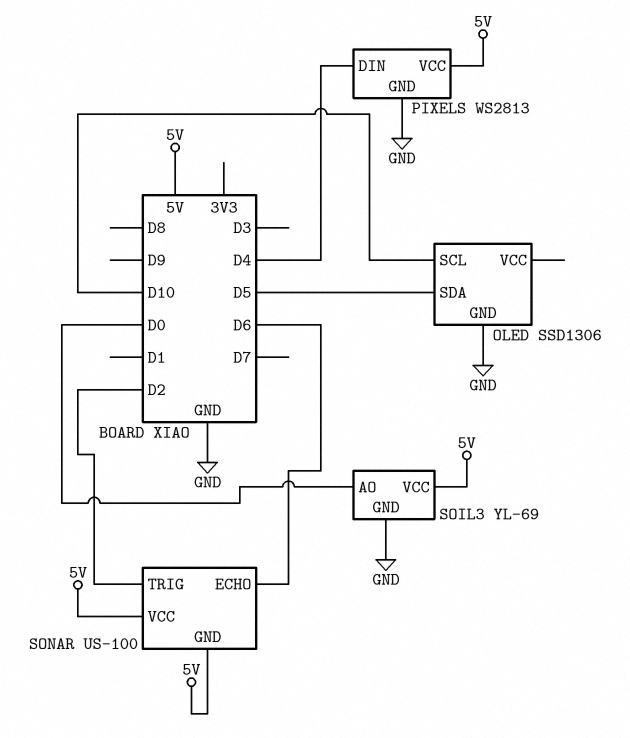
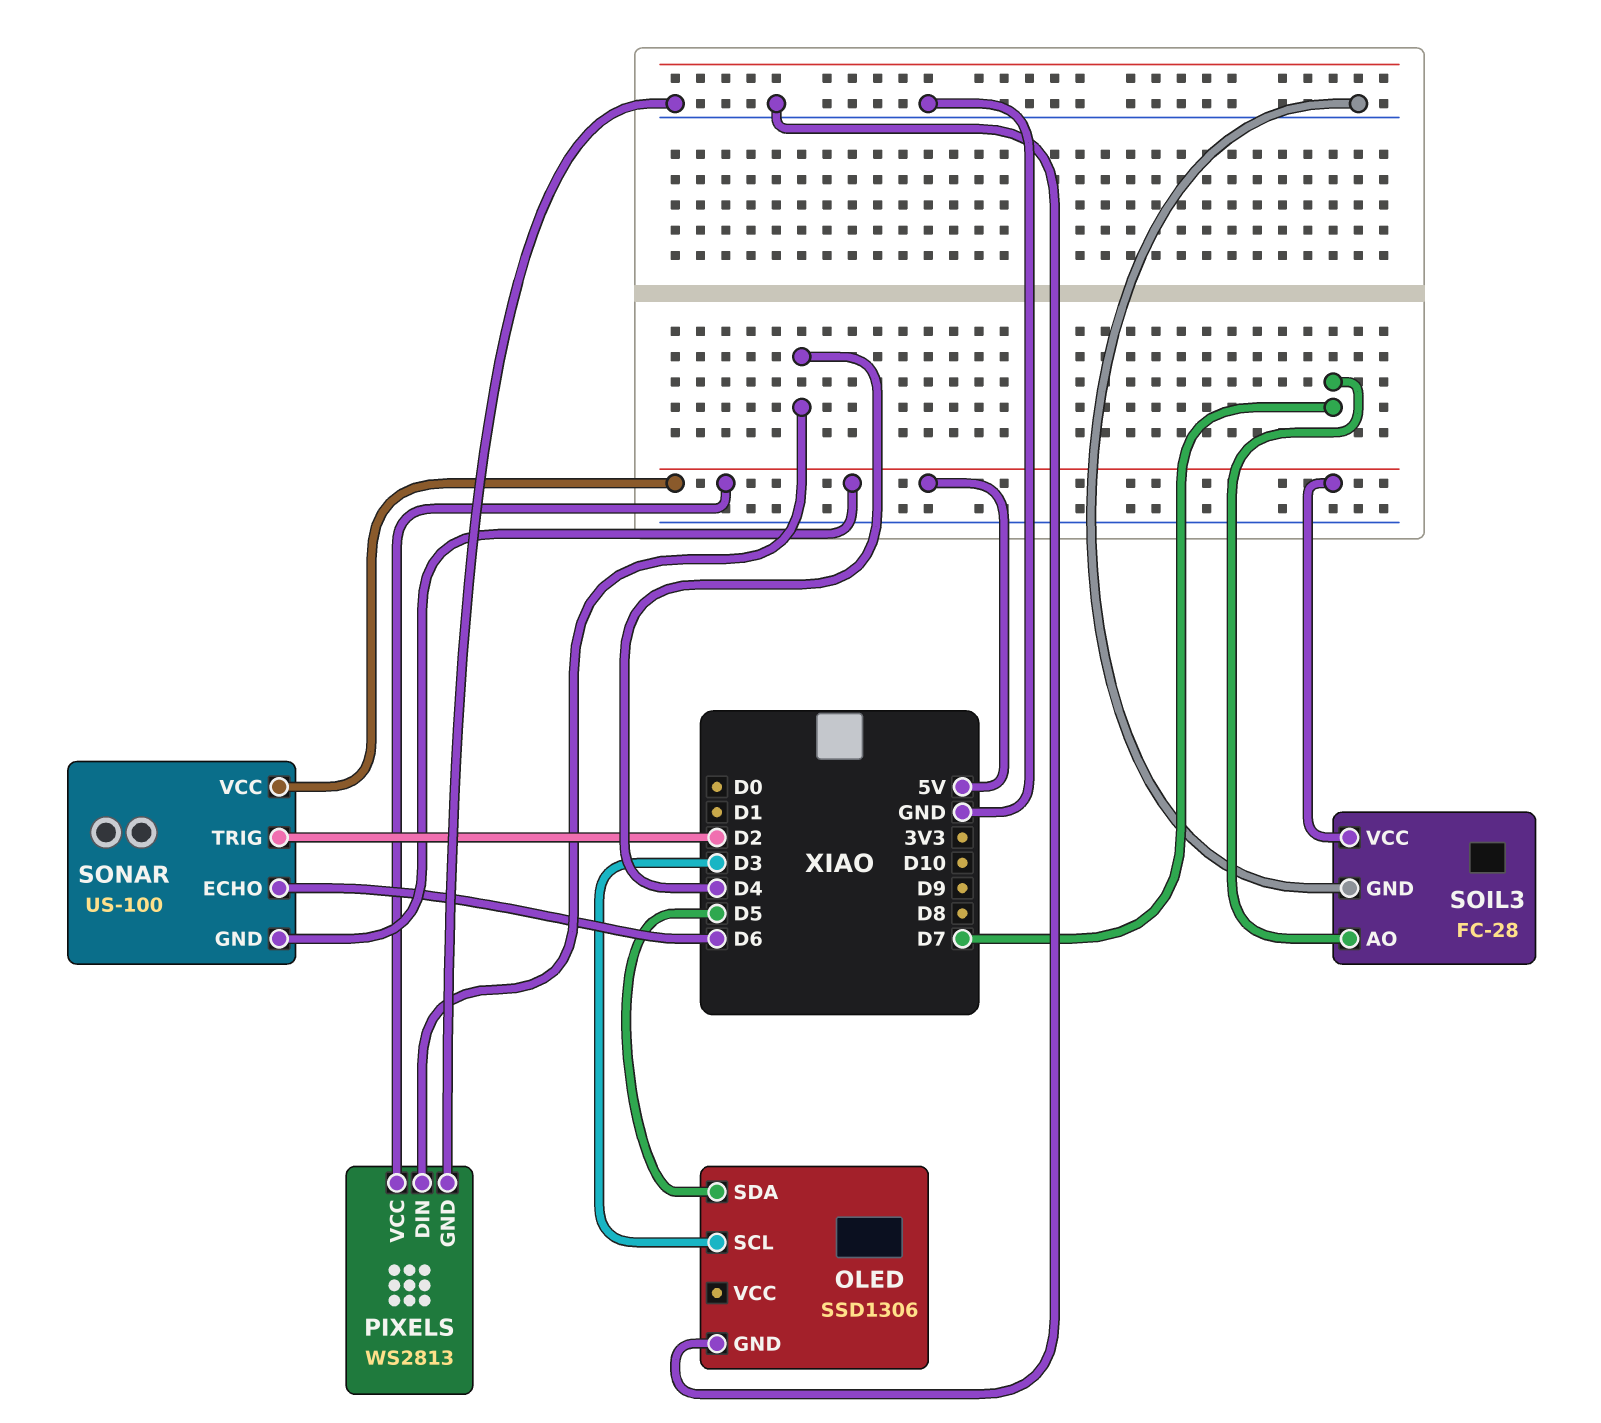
OLED pin SCL: D10 -> D3
SOIL3: YL-69 -> FC-28
SOIL3 pin AO: D0 -> D7

